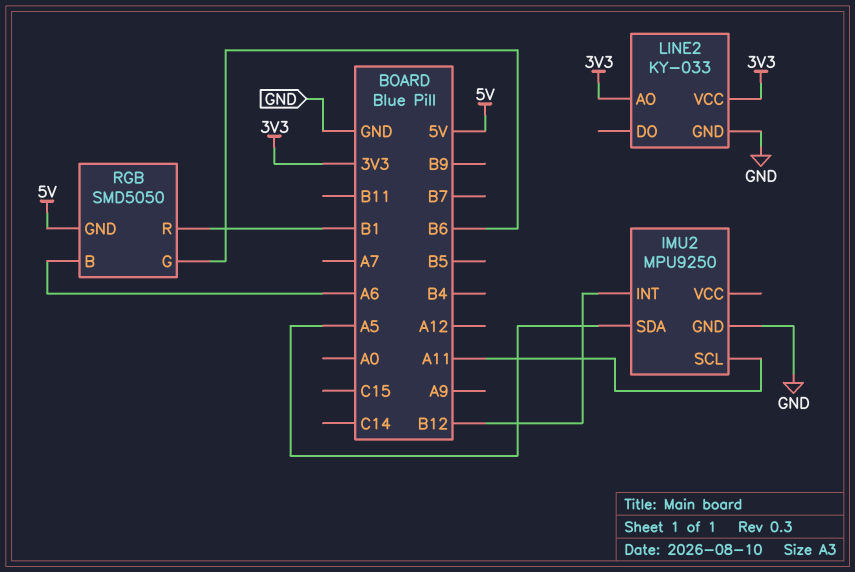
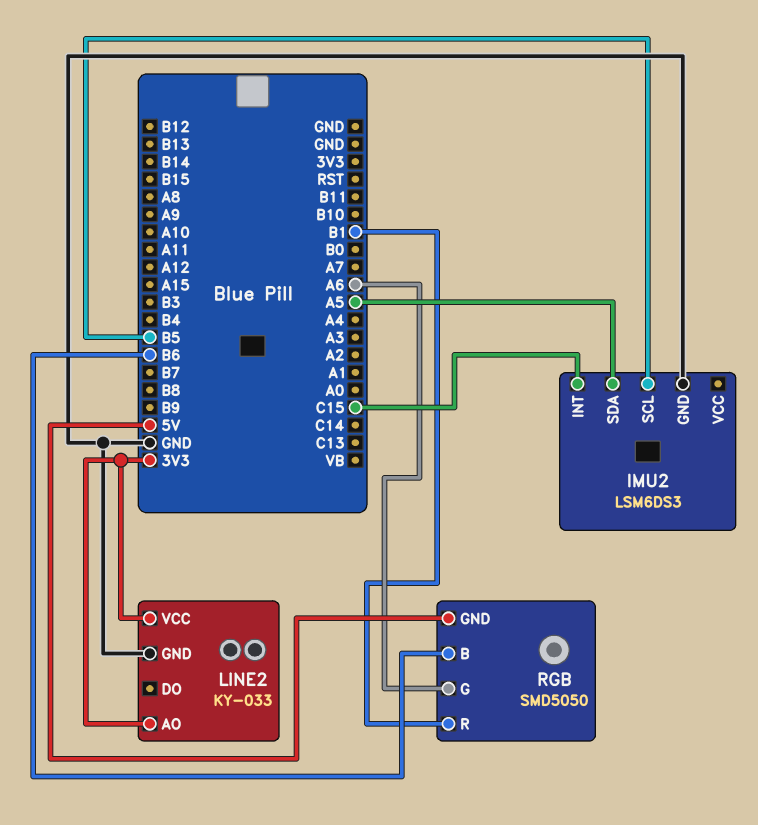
IMU2: MPU9250 -> LSM6DS3
IMU2 pin INT: B12 -> C15
IMU2 pin SCL: A11 -> B5
RGB pin B: A6 -> B6
RGB pin G: B6 -> A6

